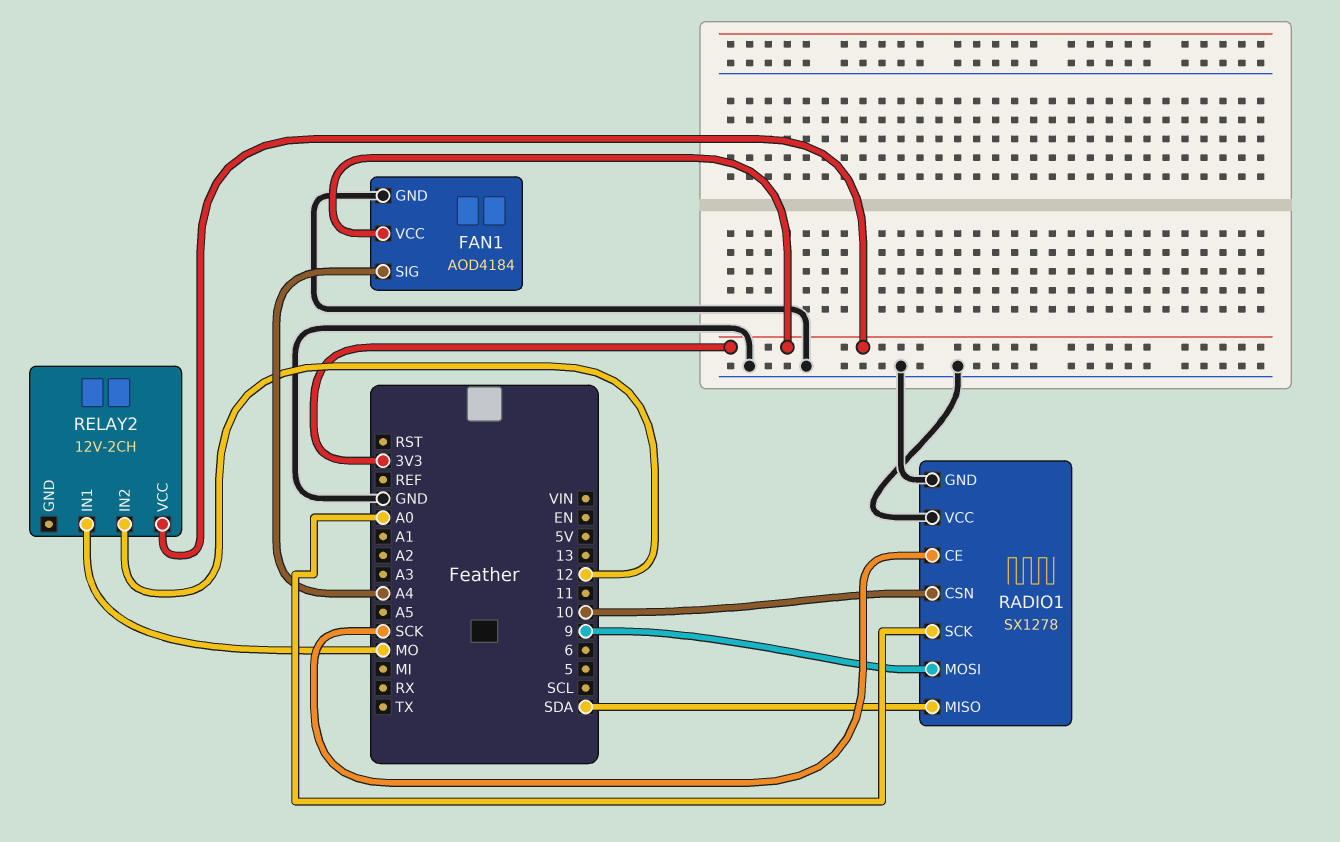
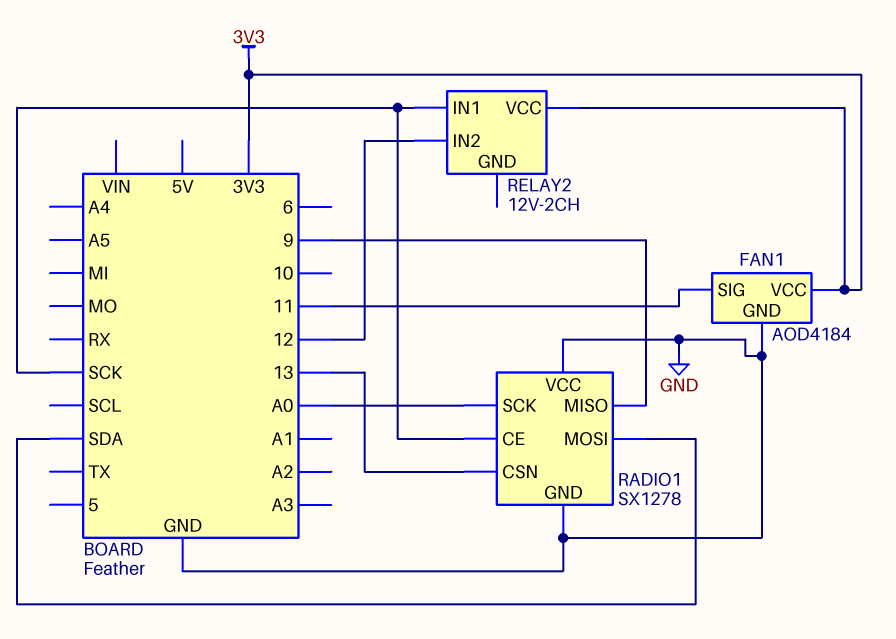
FAN1 pin SIG: A4 -> 11
RADIO1 pin CSN: 10 -> 13
RADIO1 pin MISO: SDA -> 9
RADIO1 pin MOSI: 9 -> SDA
RELAY2 pin IN1: MO -> SCK

